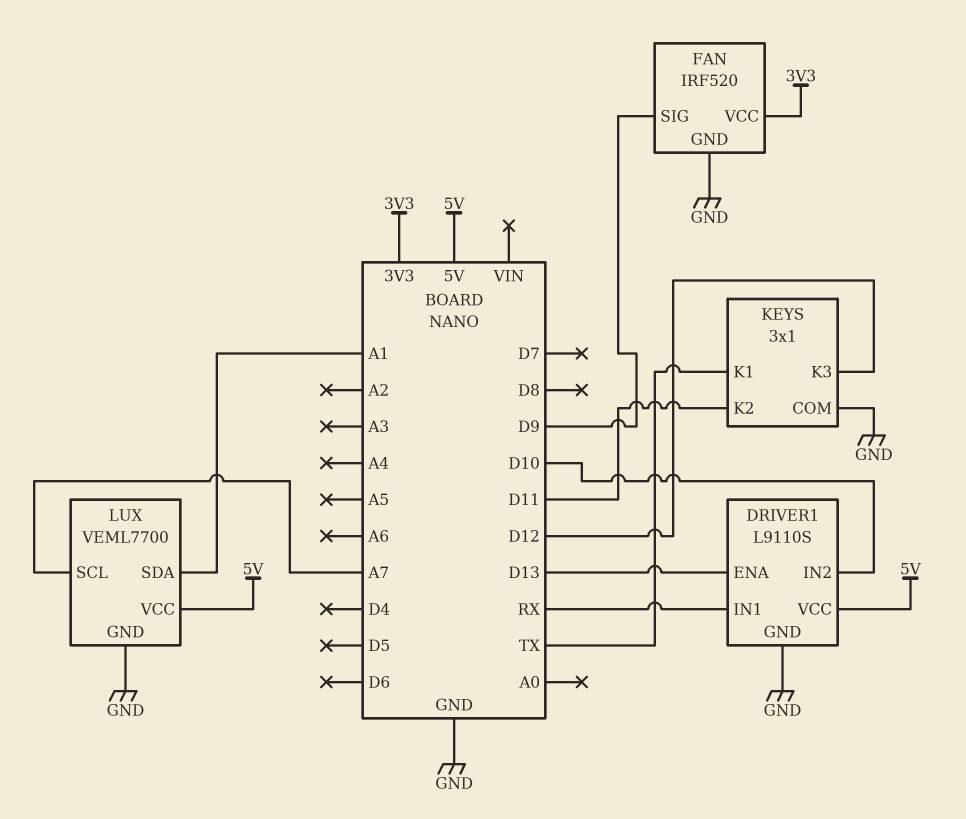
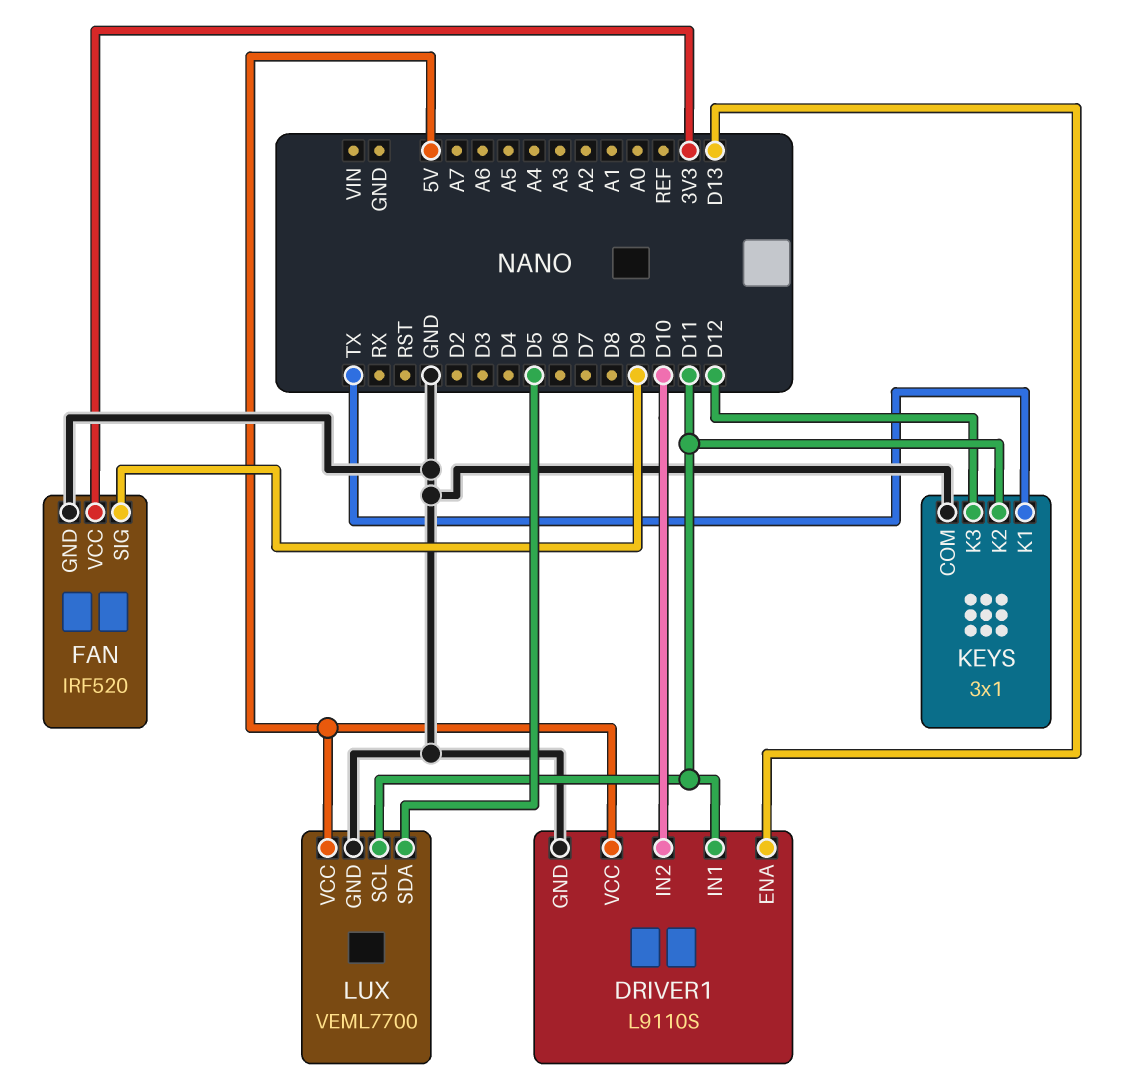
DRIVER1 pin IN1: RX -> D11
LUX pin SCL: A7 -> D11
LUX pin SDA: A1 -> D5

